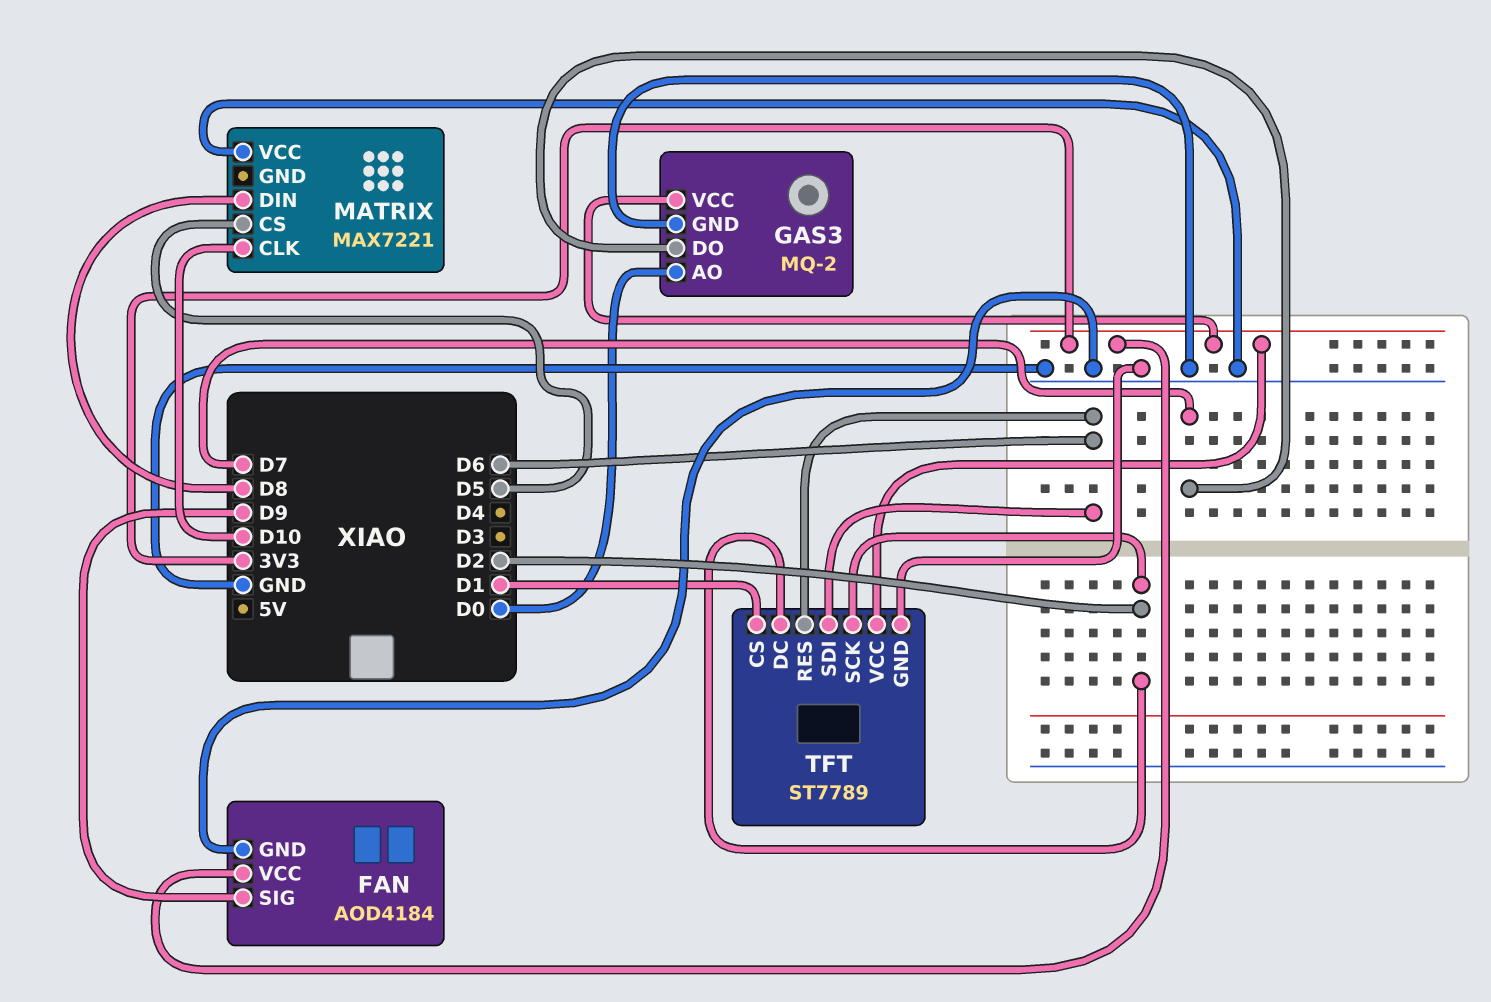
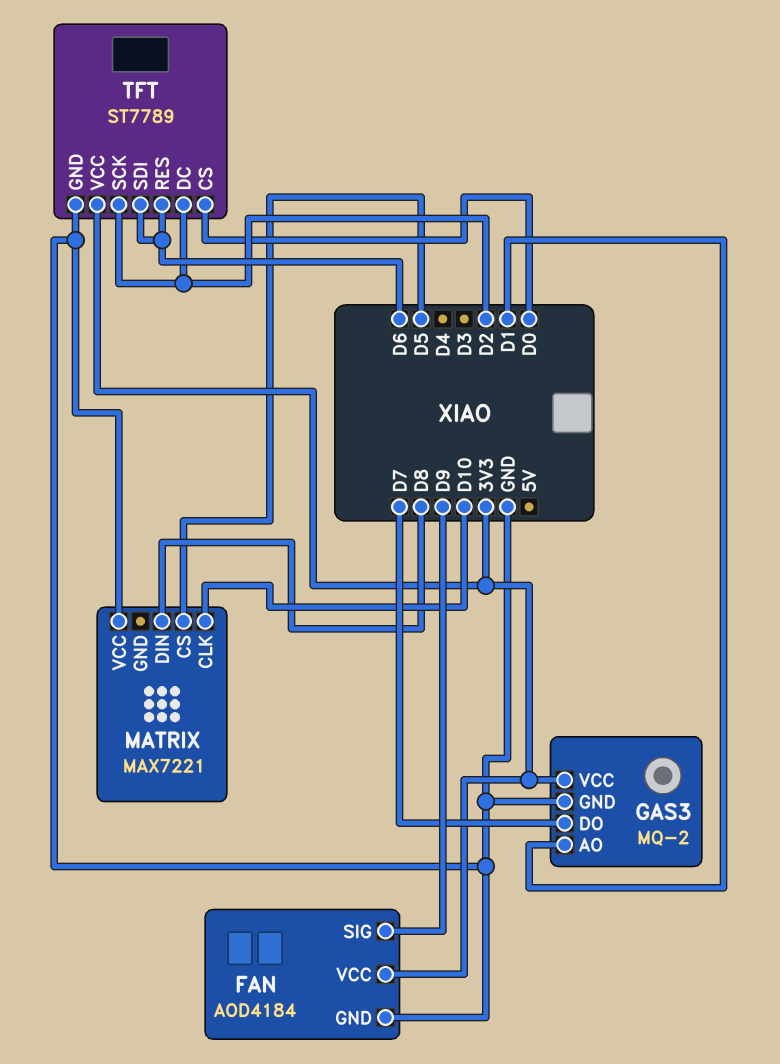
GAS3 pin AO: D0 -> D1
TFT pin CS: D1 -> D0

